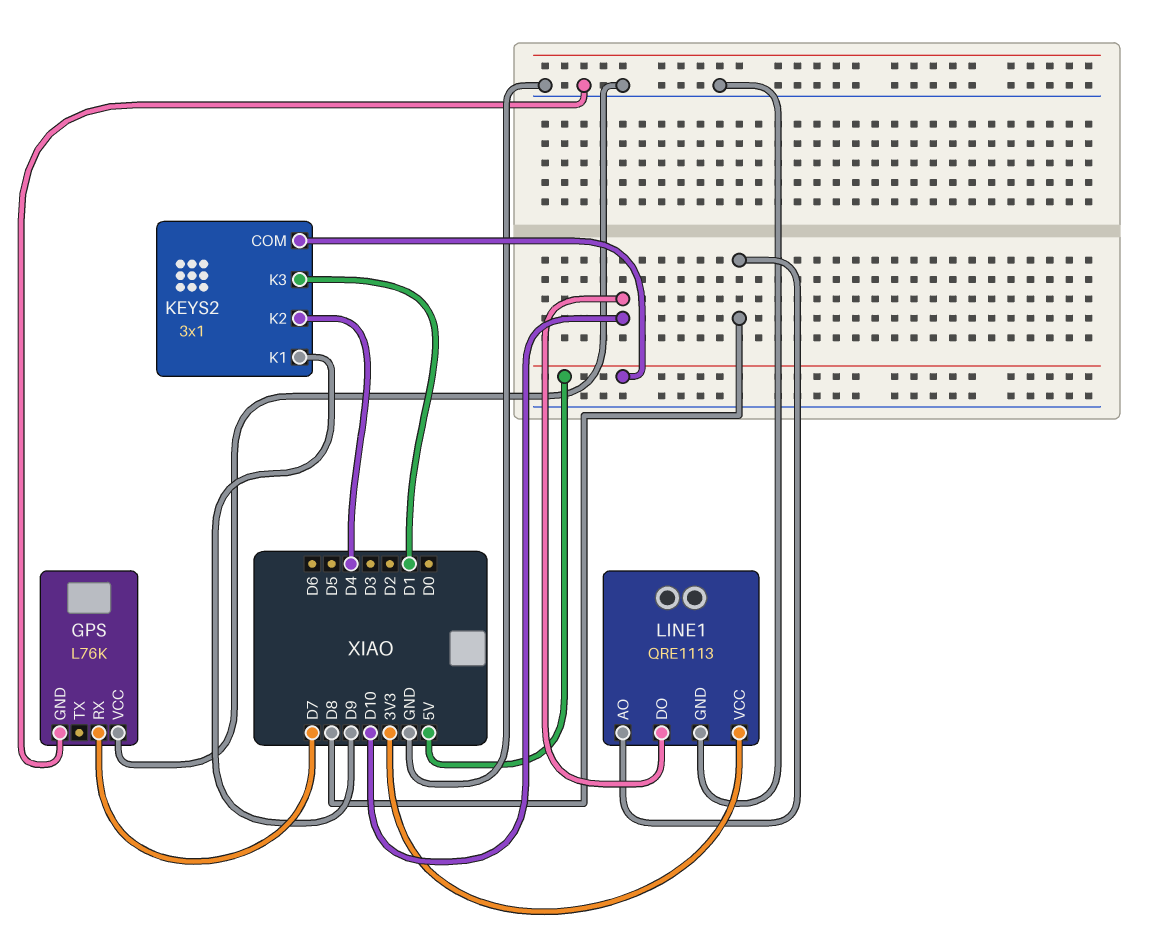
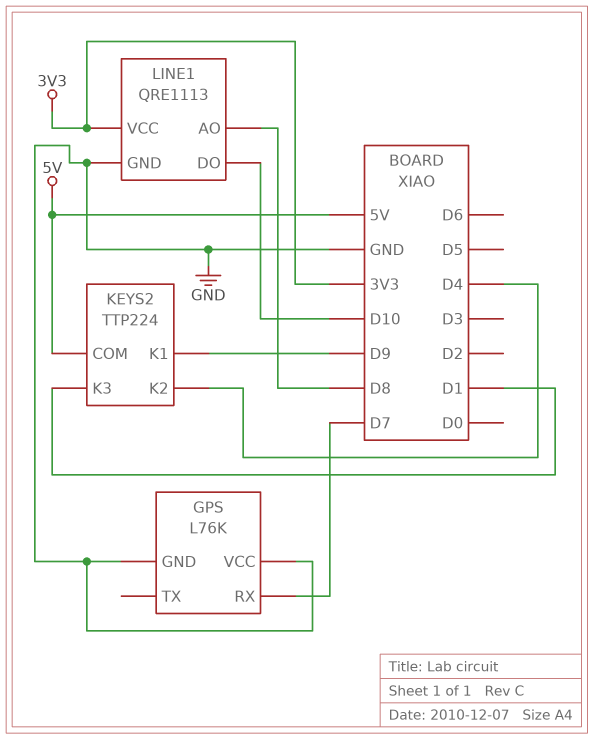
KEYS2: 3x1 -> TTP224

